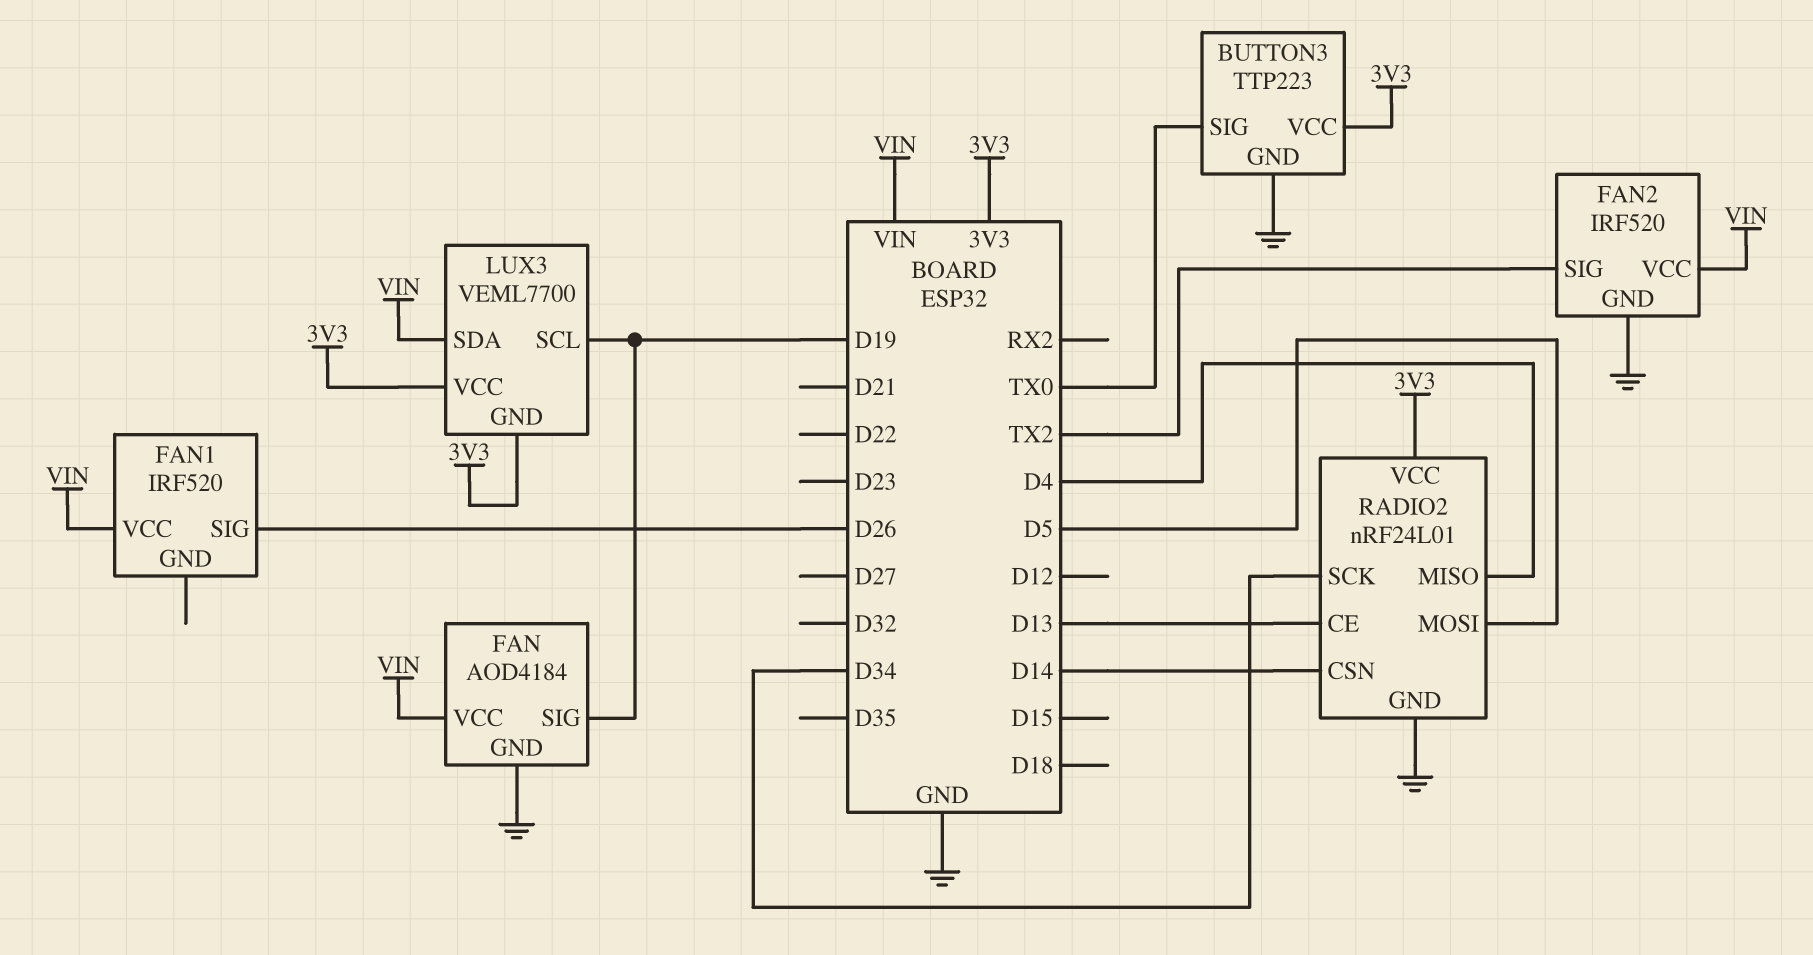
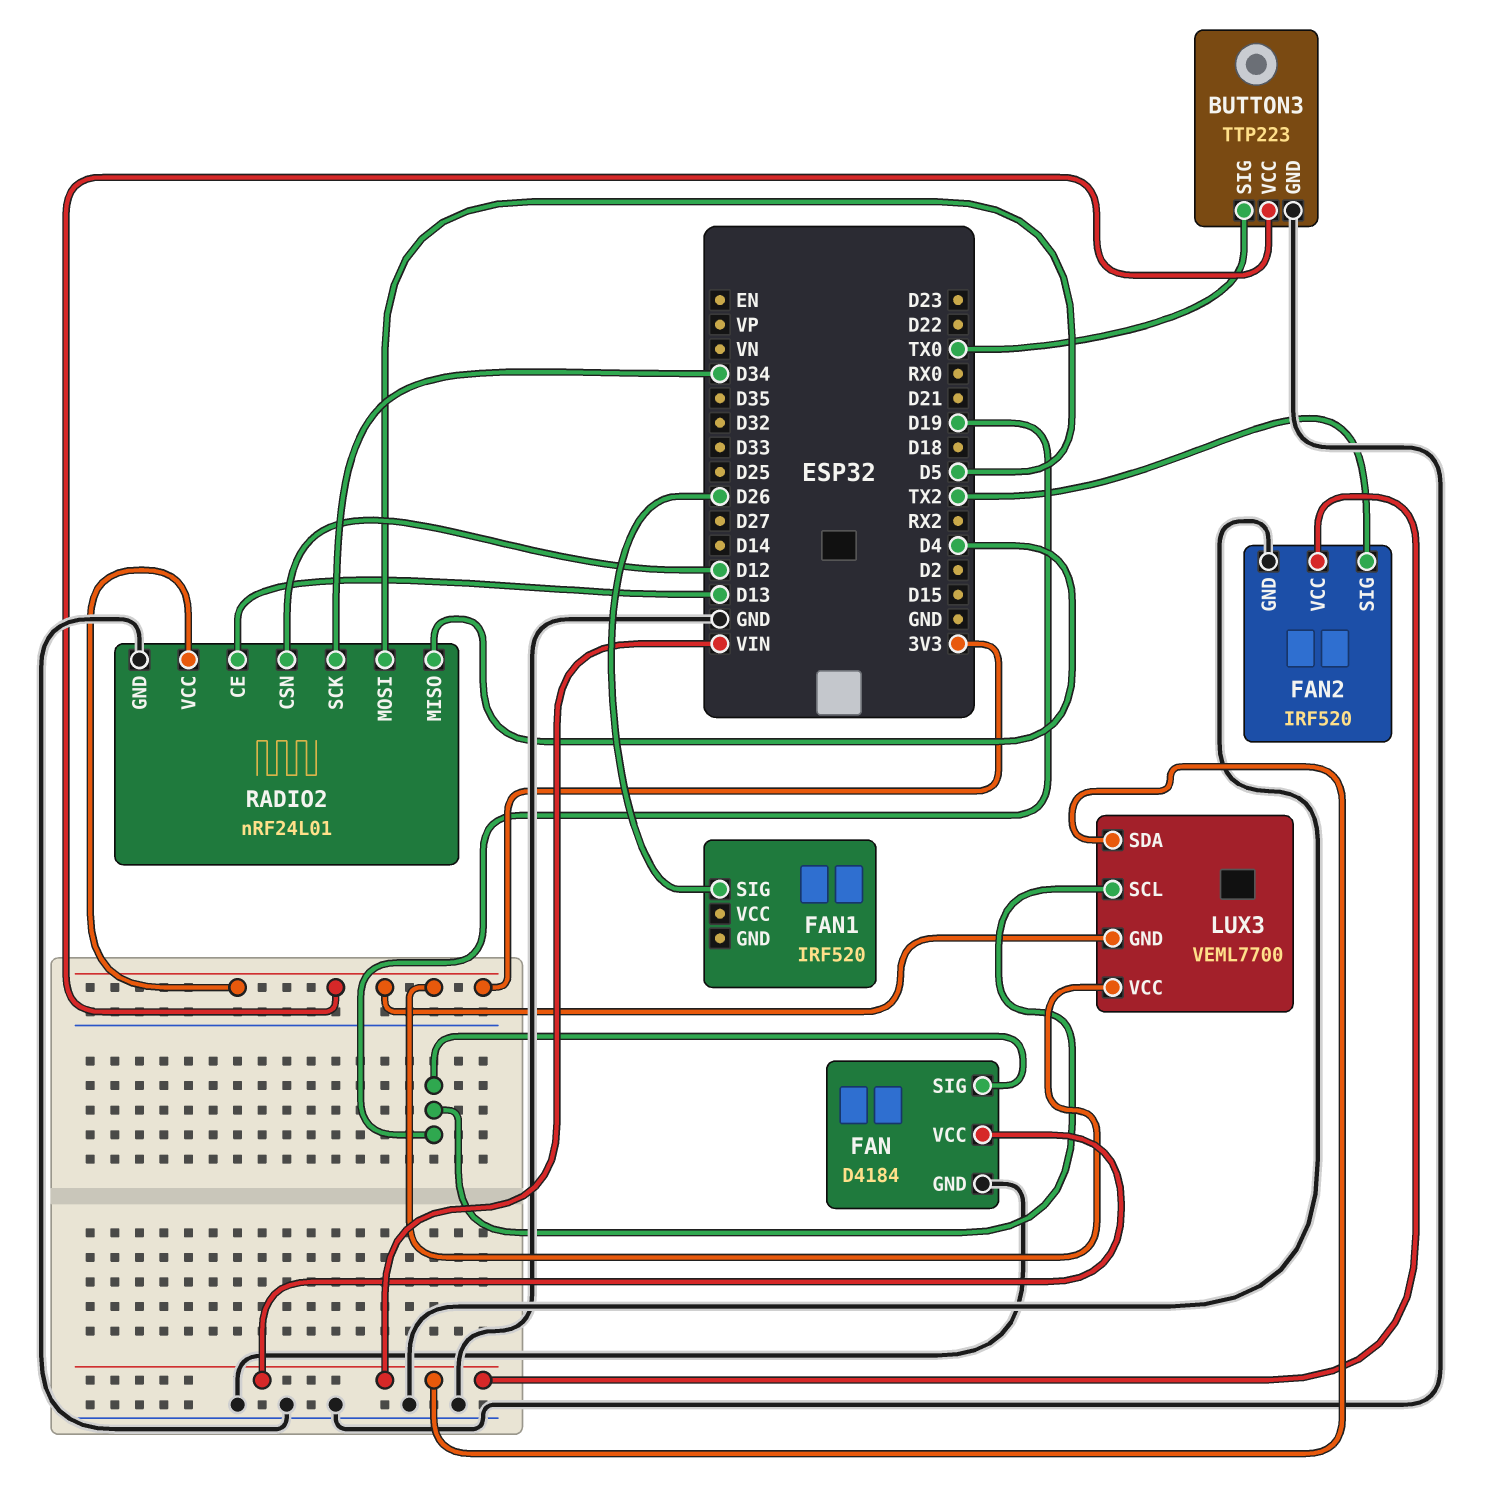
FAN: AOD4184 -> D4184
FAN1 pin VCC: VIN -> none
RADIO2 pin CSN: D14 -> D12

